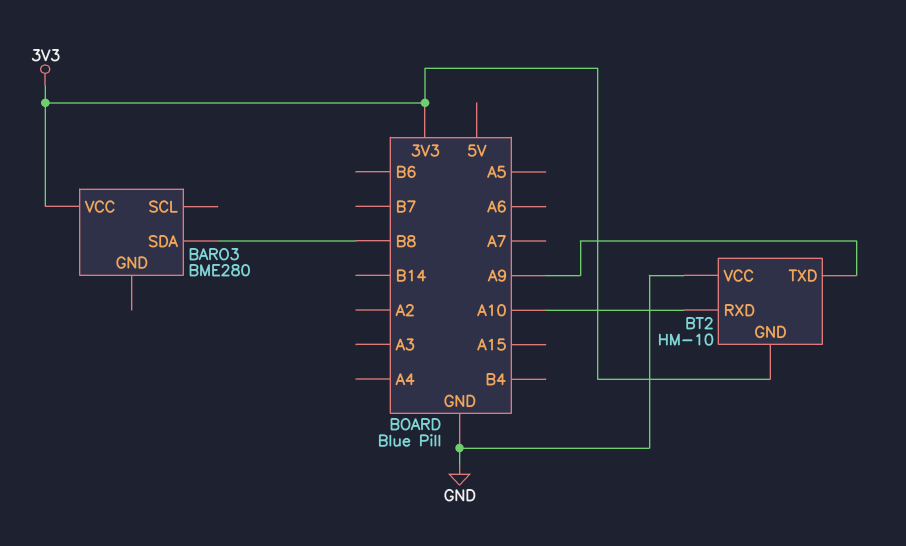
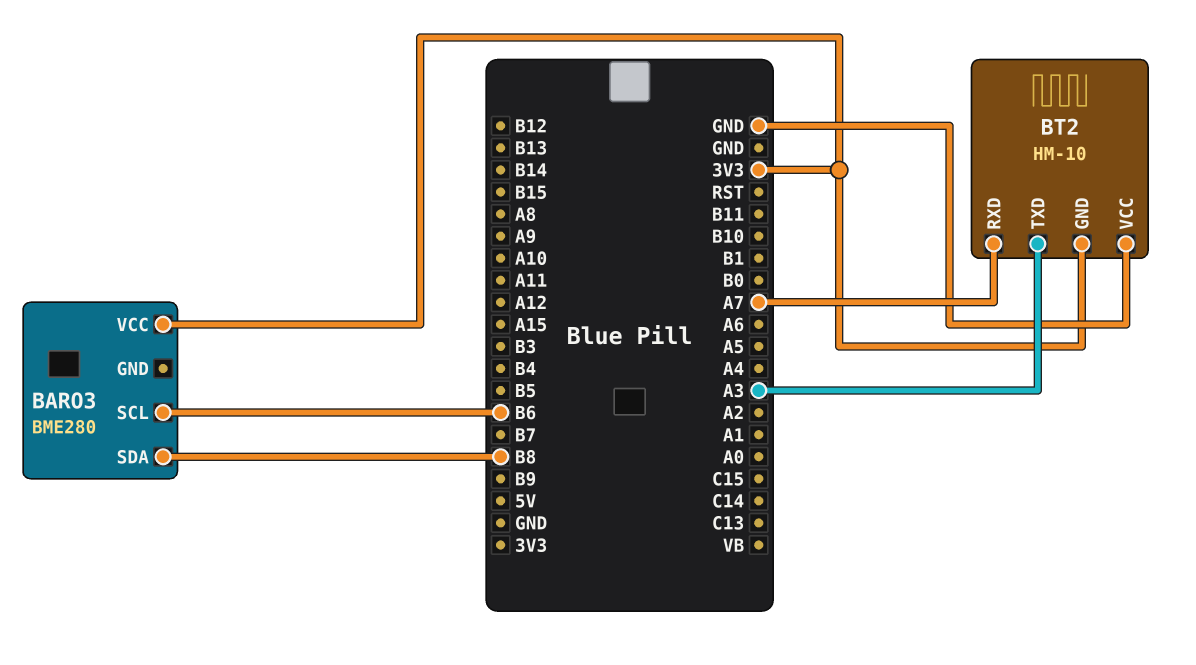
BARO3 pin SCL: none -> B6
BT2 pin RXD: A10 -> A7
BT2 pin TXD: A9 -> A3

